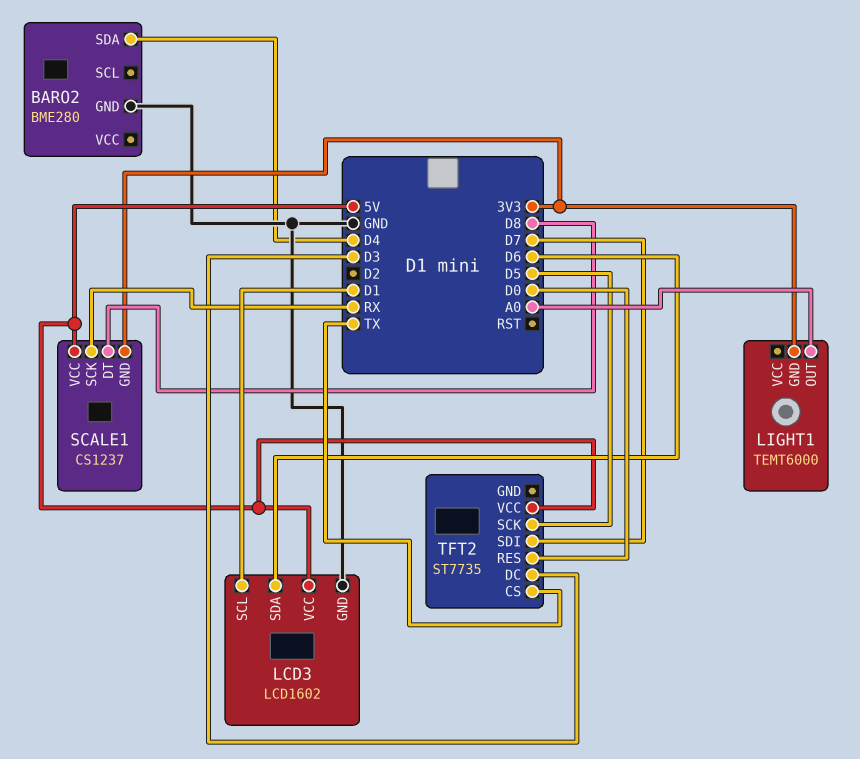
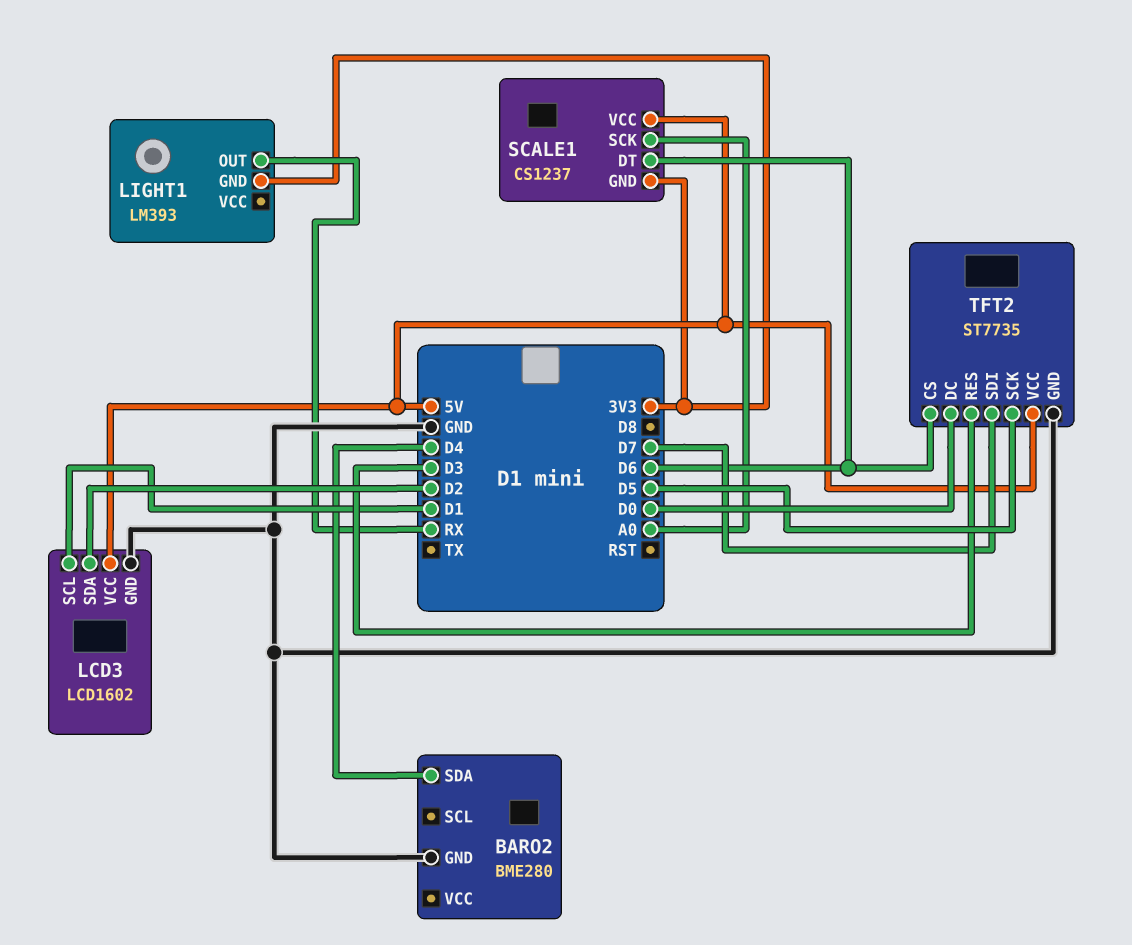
LCD3 pin SDA: D6 -> D2
LIGHT1: TEMT6000 -> LM393
LIGHT1 pin OUT: A0 -> RX
SCALE1 pin DT: D8 -> D6
SCALE1 pin SCK: RX -> A0
TFT2 pin CS: TX -> D6
TFT2 pin DC: D3 -> D0
TFT2 pin GND: none -> GND
TFT2 pin RES: D0 -> D3

